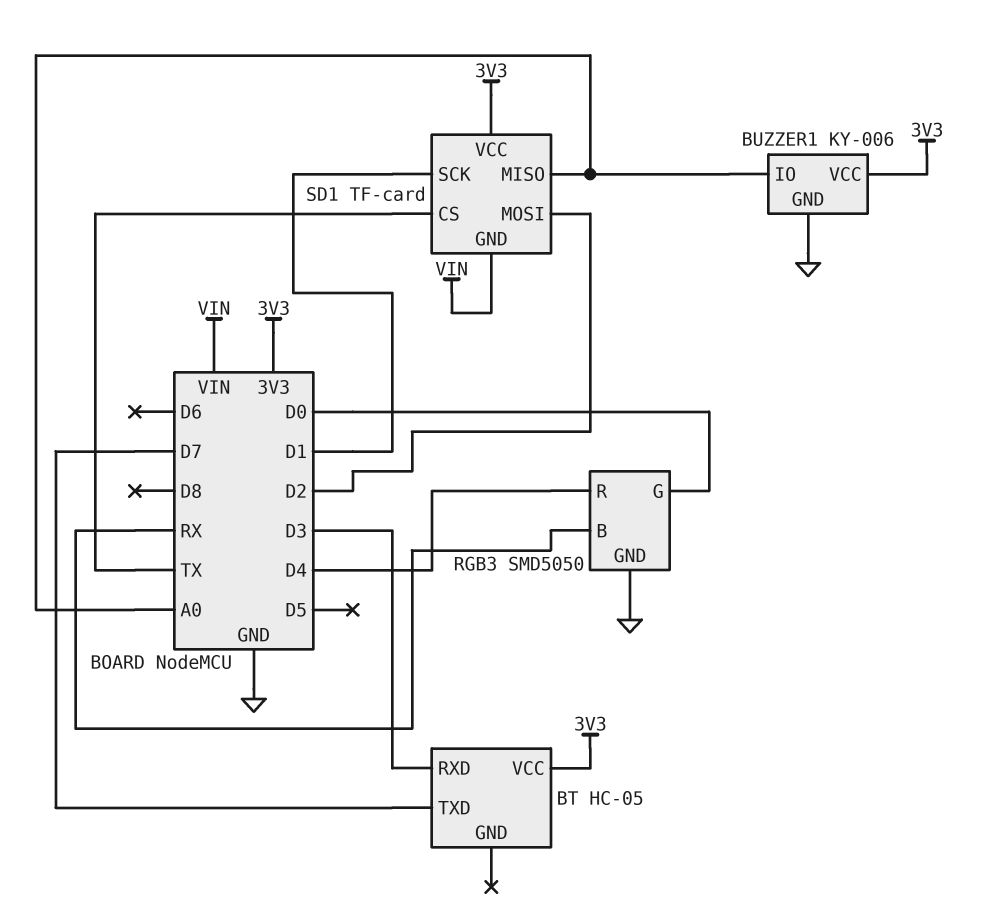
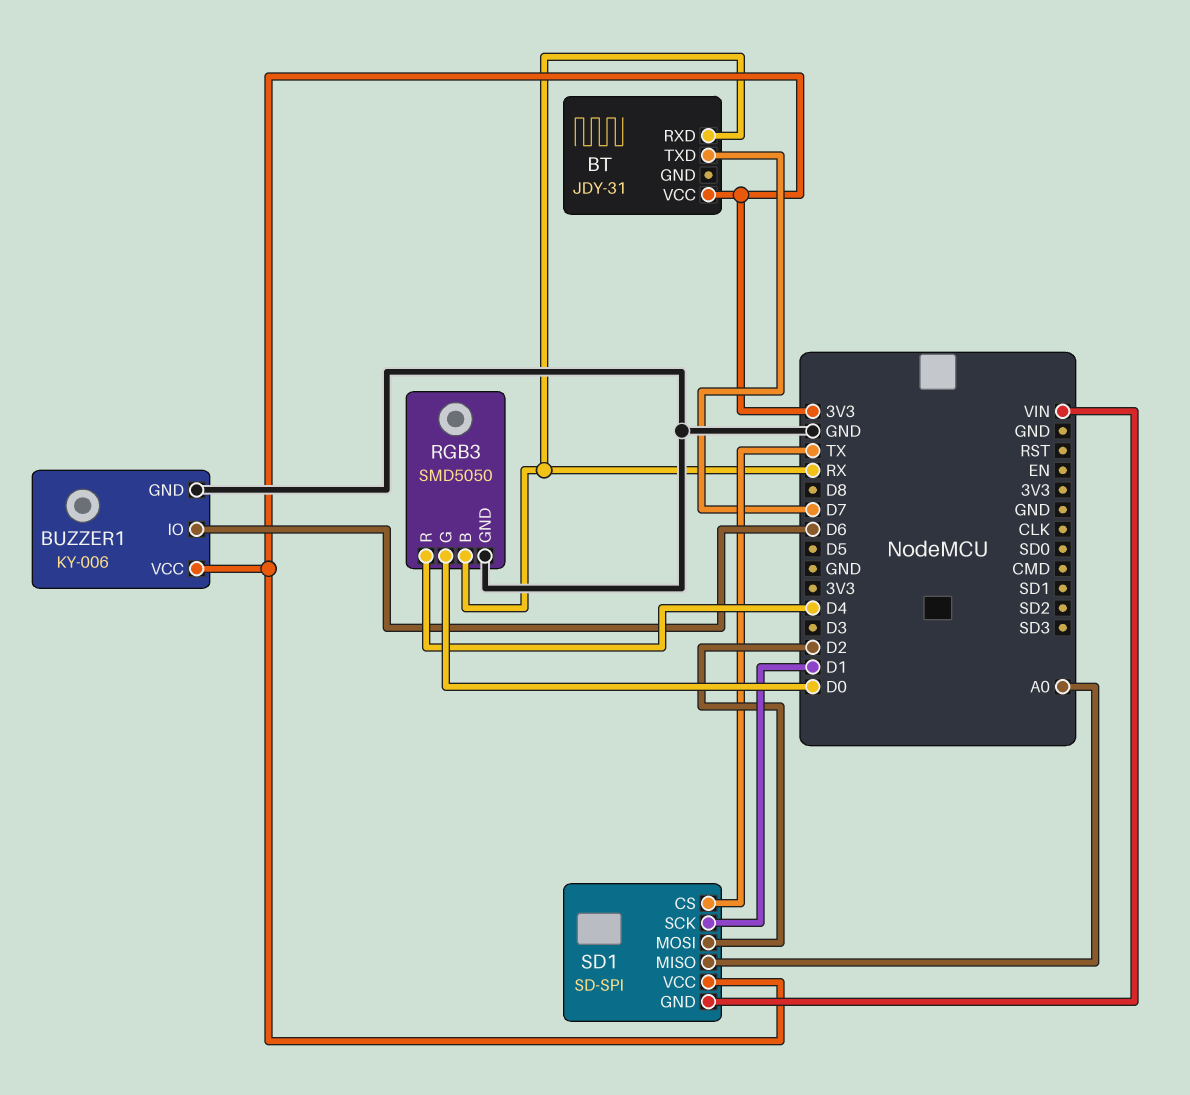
BT: HC-05 -> JDY-31
BT pin RXD: D3 -> RX
BUZZER1 pin IO: A0 -> D6
SD1: TF-card -> SD-SPI

